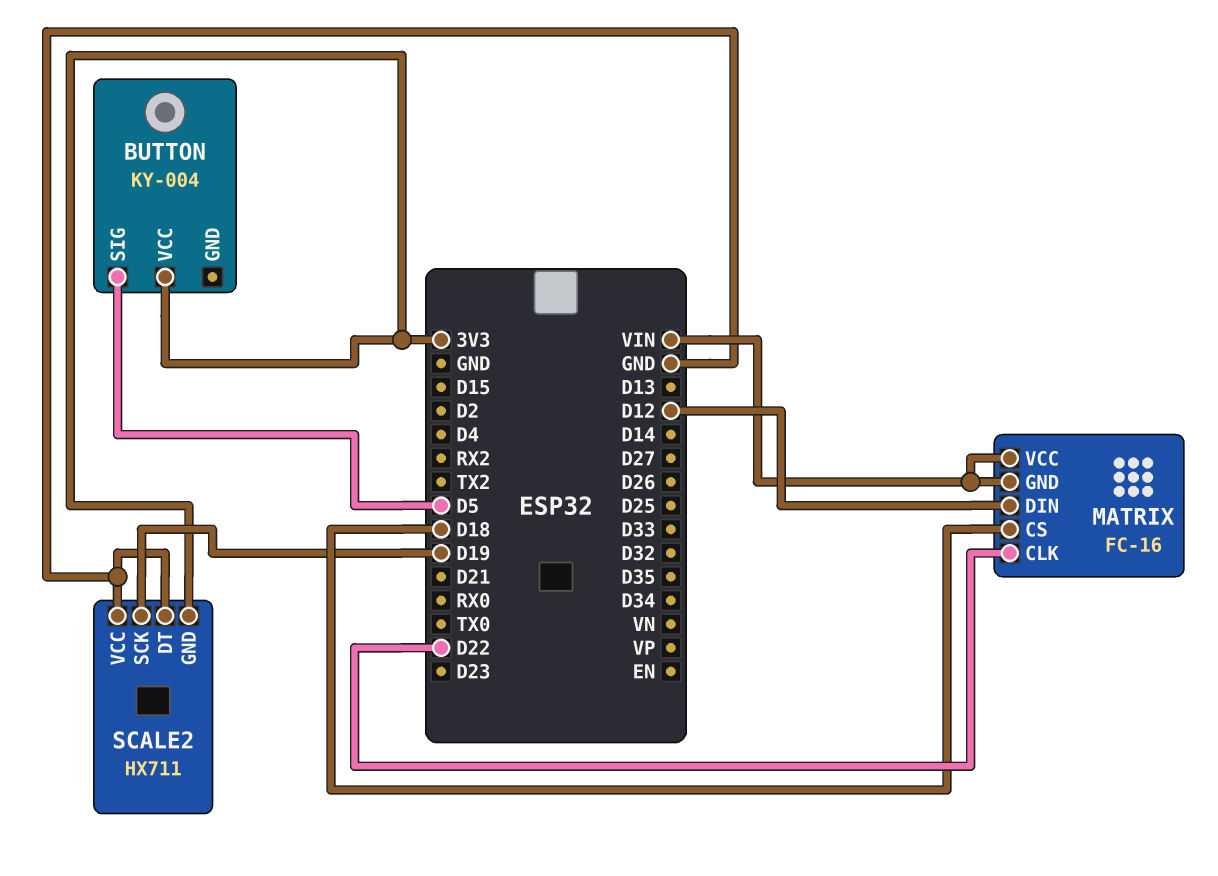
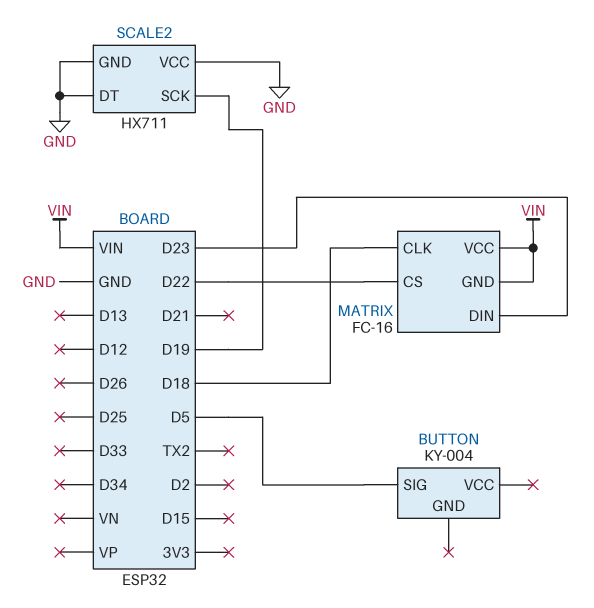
BUTTON pin VCC: 3V3 -> none
MATRIX pin CLK: D22 -> D18
MATRIX pin CS: D18 -> D22
MATRIX pin DIN: D12 -> D23
SCALE2 pin GND: 3V3 -> GND

